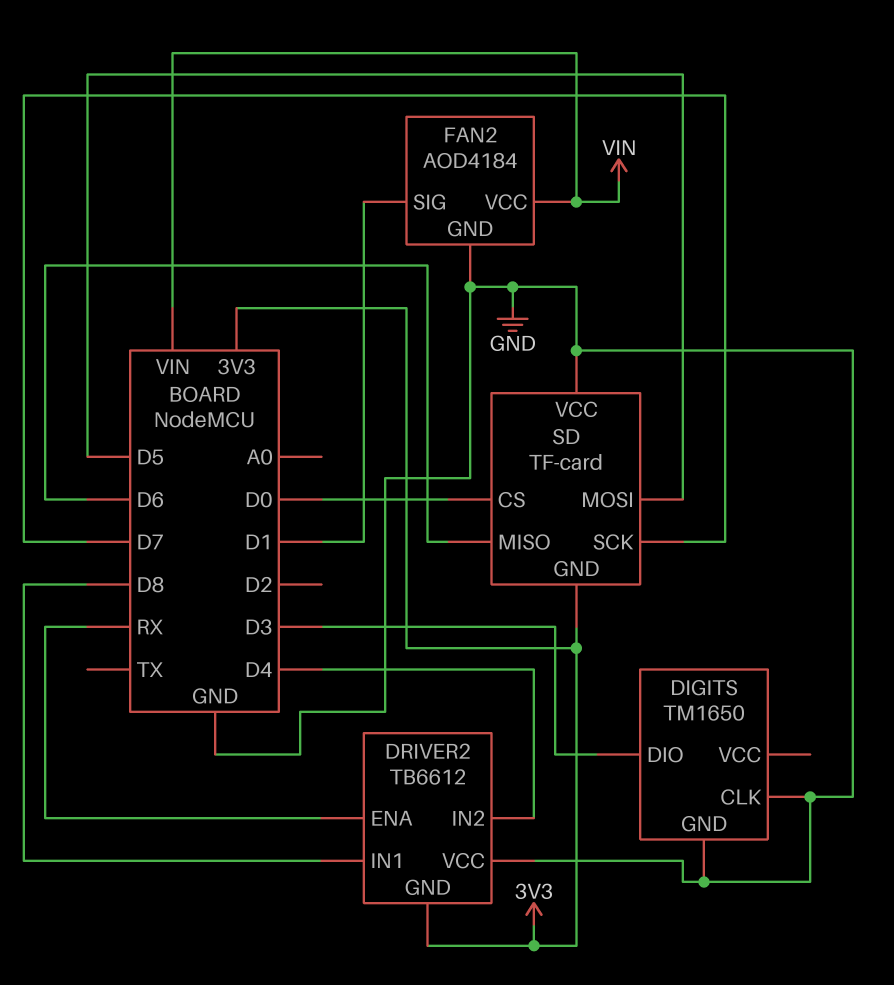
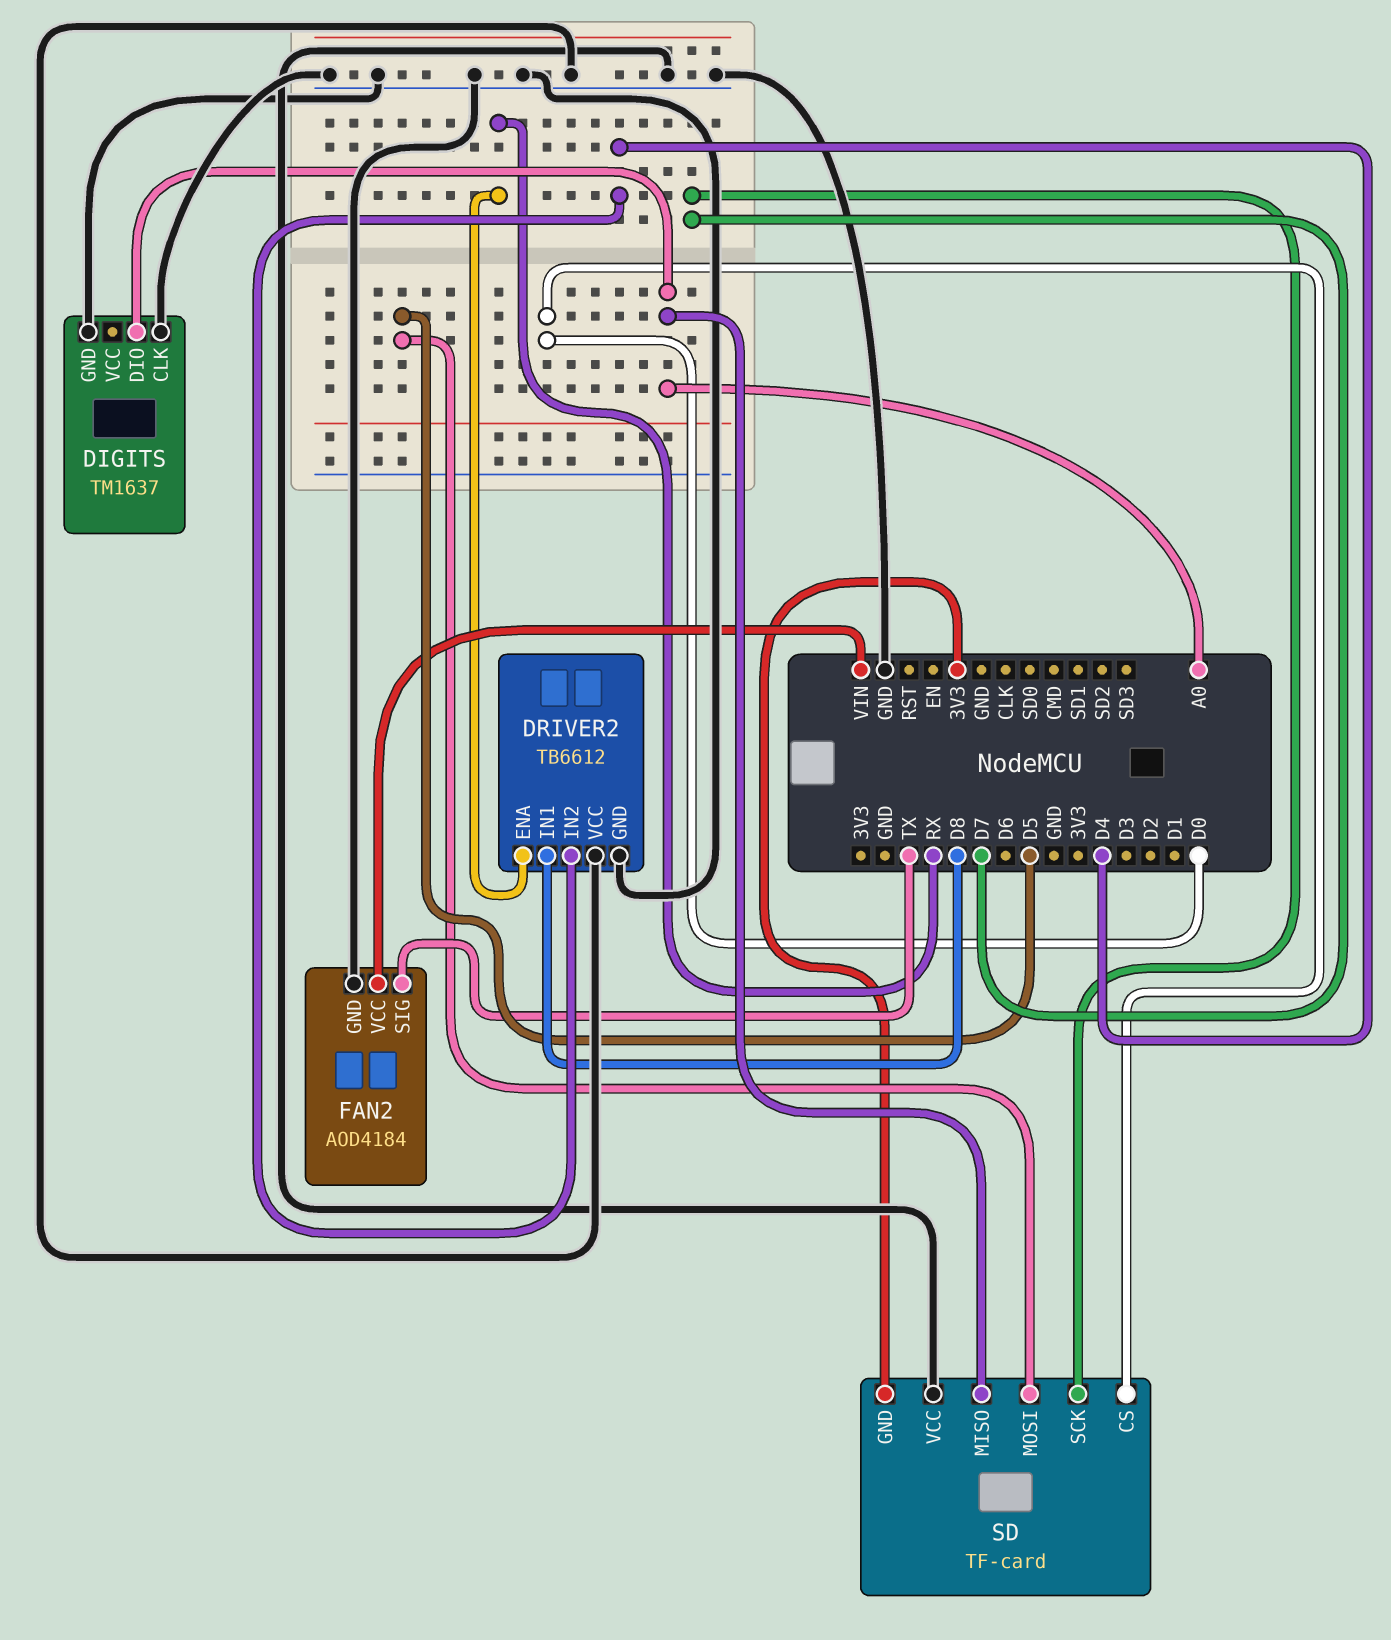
DIGITS: TM1650 -> TM1637
DIGITS pin DIO: D3 -> A0
DRIVER2 pin GND: 3V3 -> GND
FAN2 pin SIG: D1 -> TX
SD pin MISO: D6 -> A0

